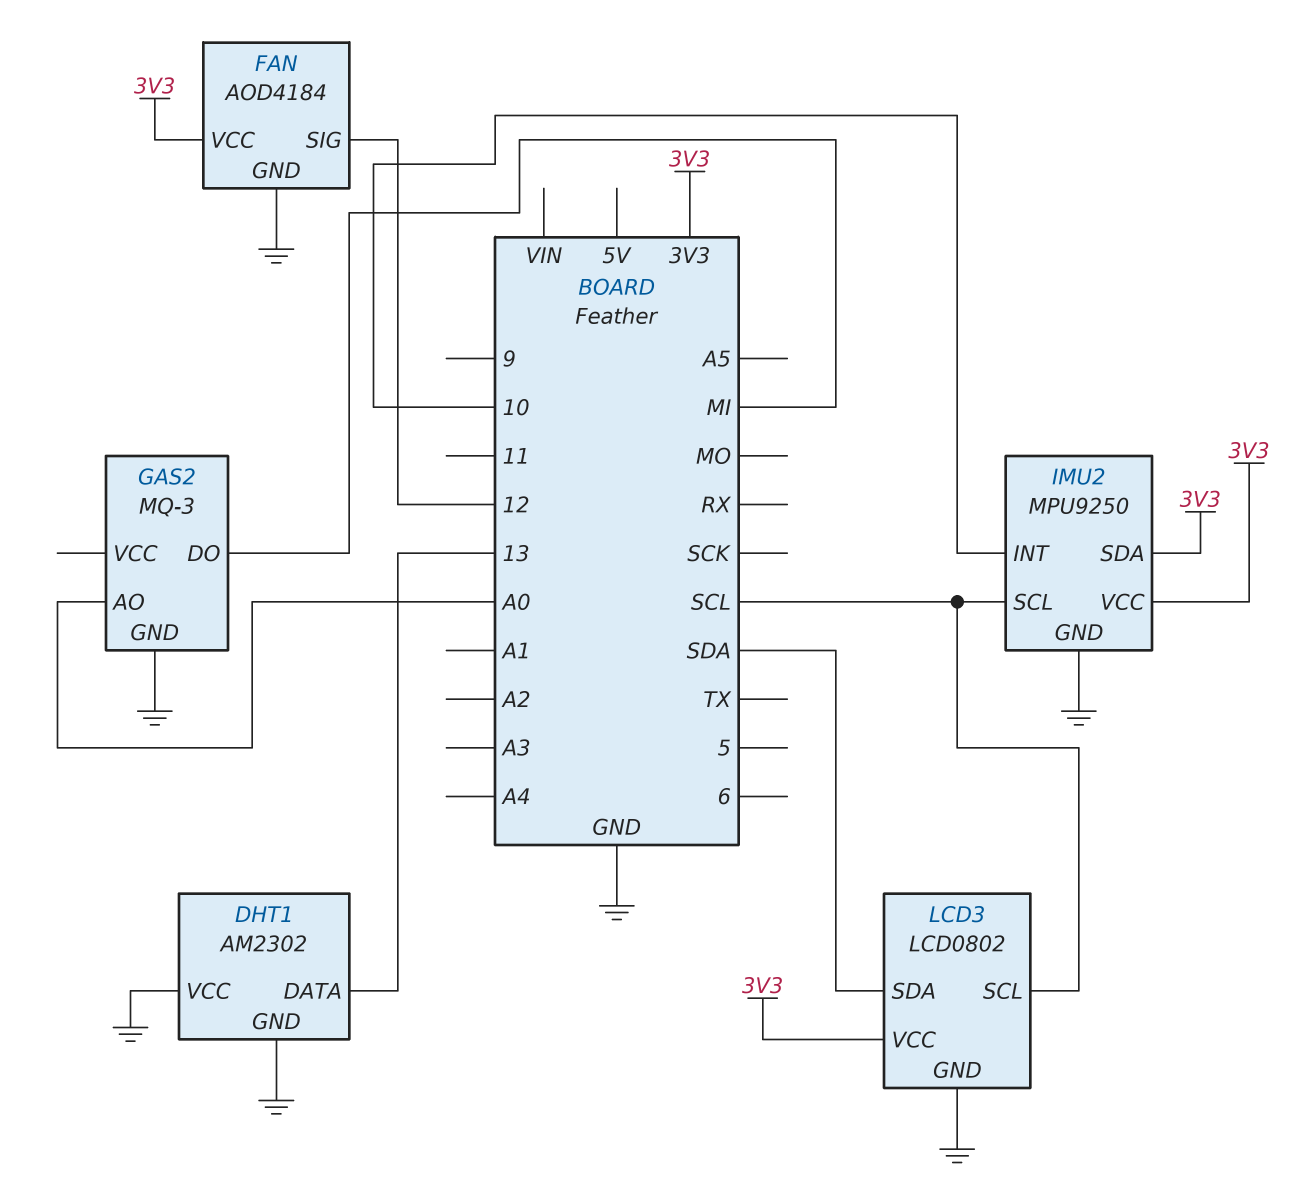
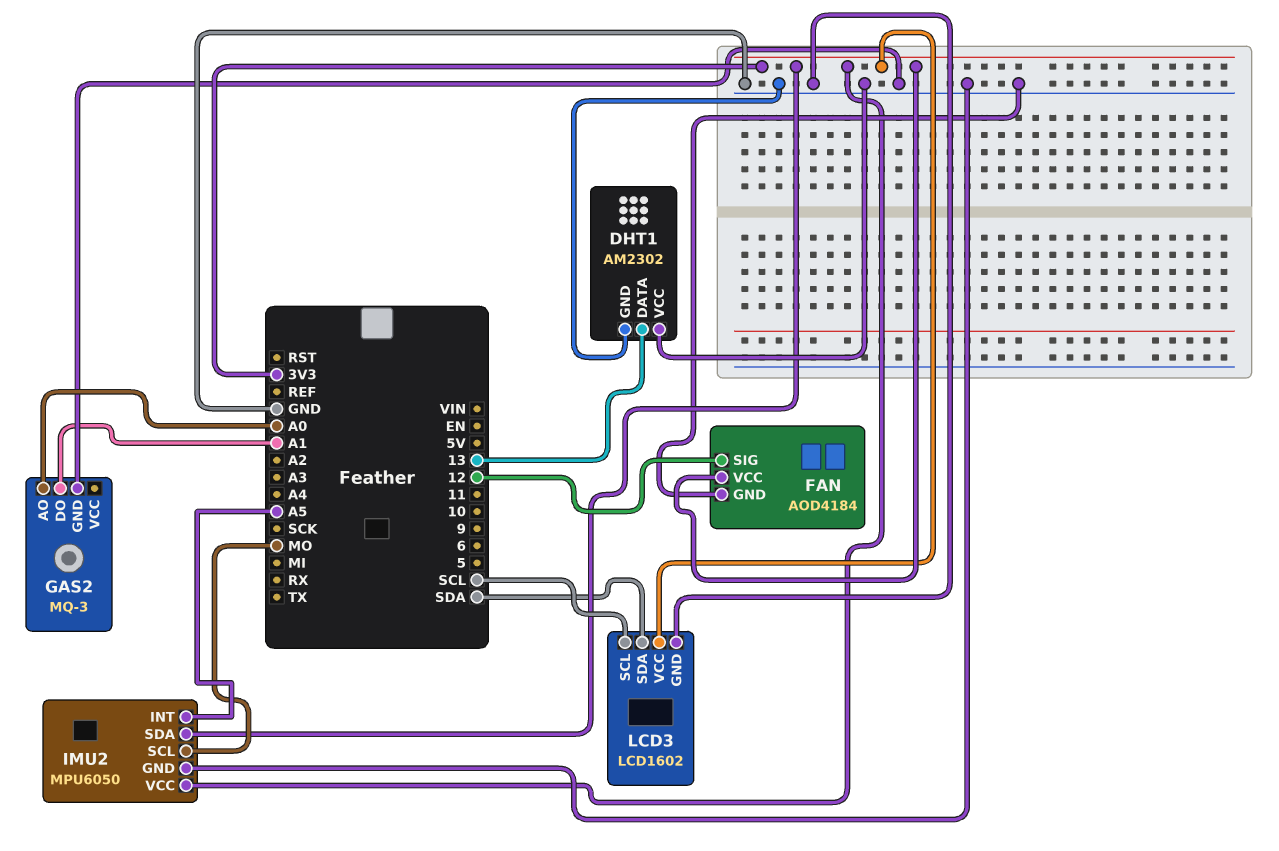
GAS2 pin DO: MI -> A1
IMU2: MPU9250 -> MPU6050
IMU2 pin INT: 10 -> A5
IMU2 pin SCL: SCL -> MO
LCD3: LCD0802 -> LCD1602

